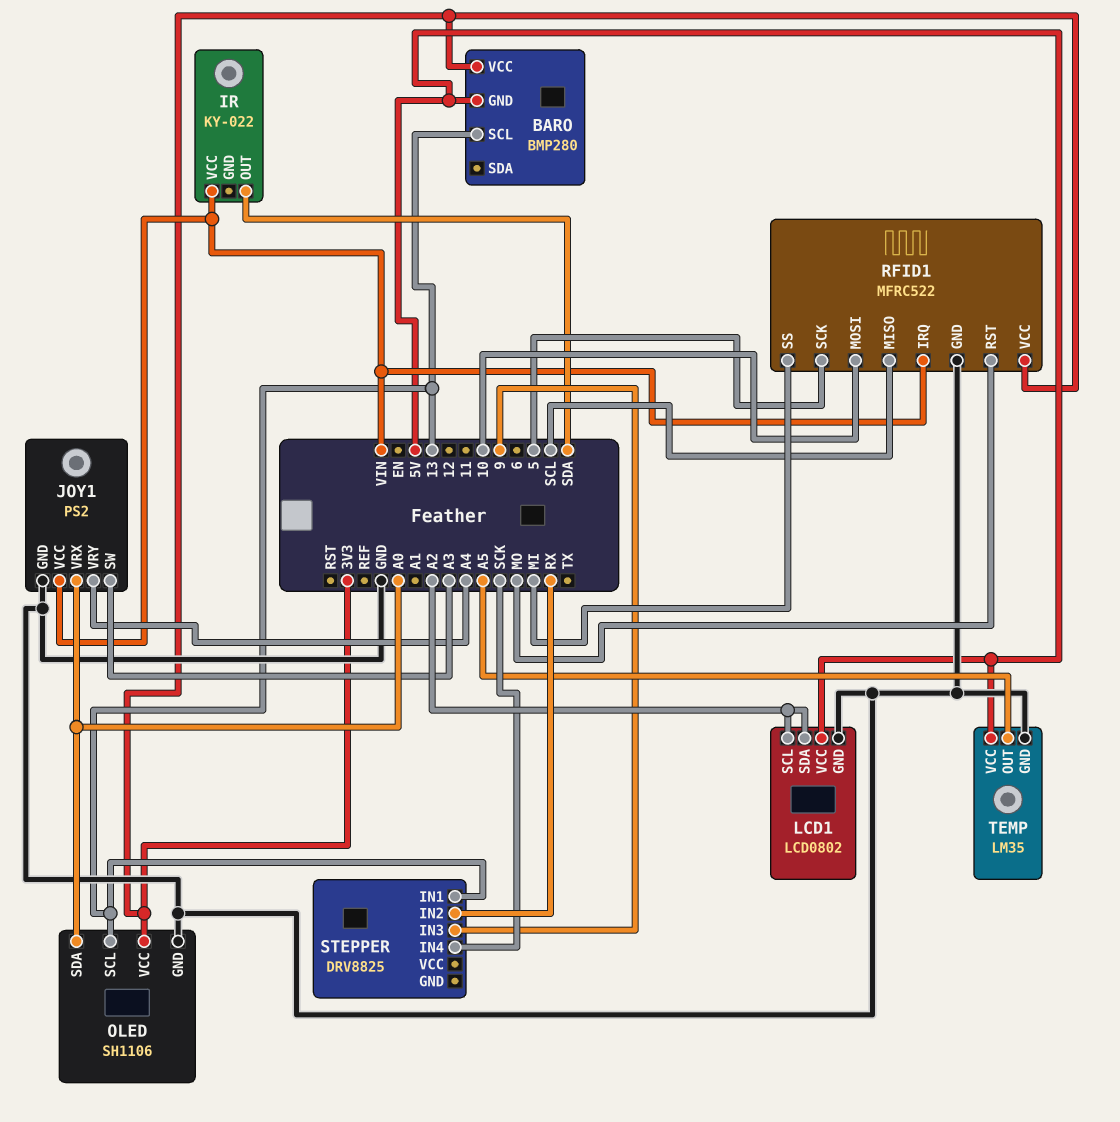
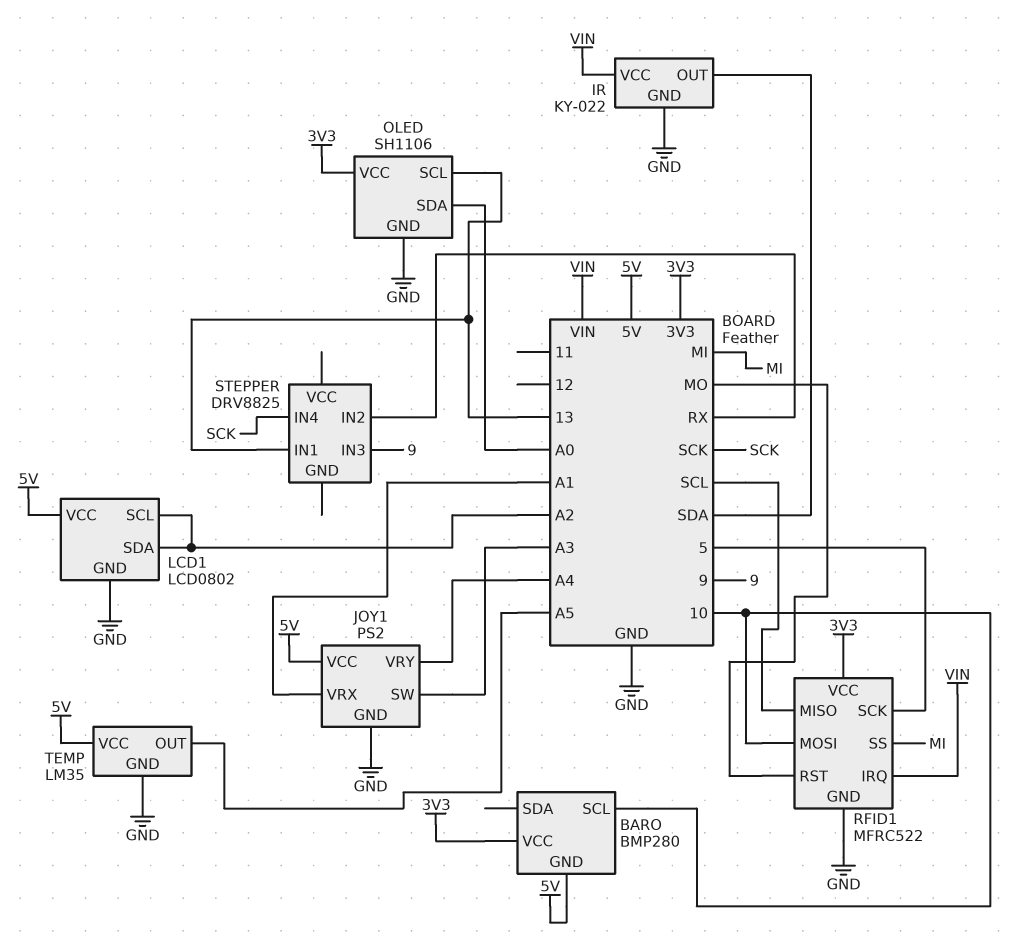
BARO pin SCL: 13 -> 10
IR pin GND: none -> GND
JOY1 pin VCC: VIN -> 5V
JOY1 pin VRX: A0 -> A1

